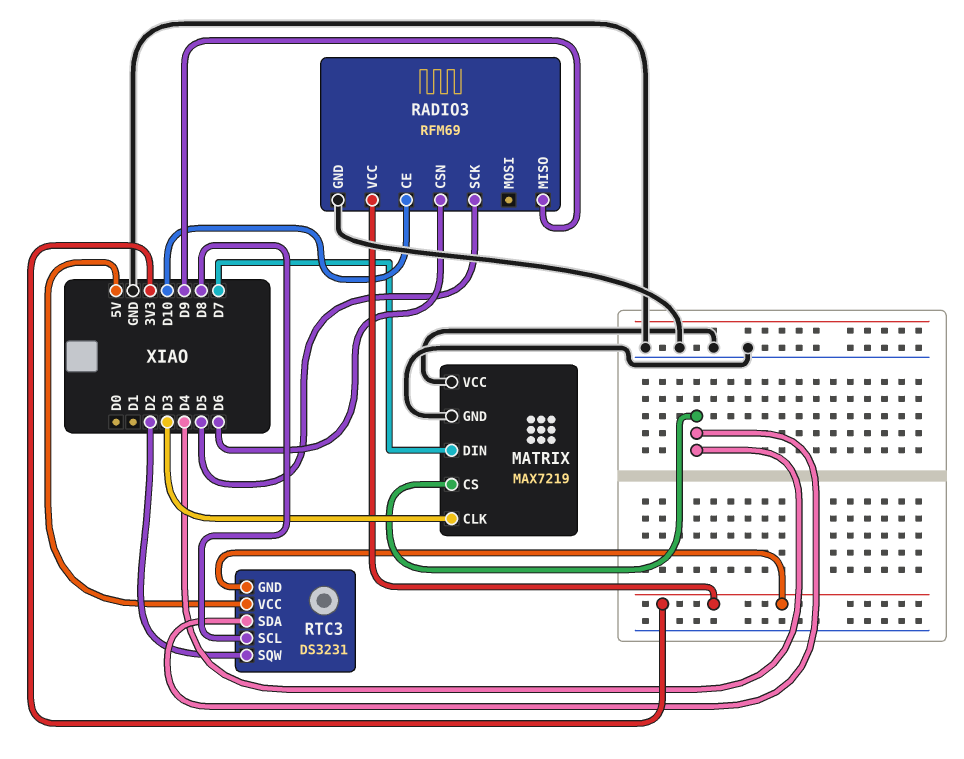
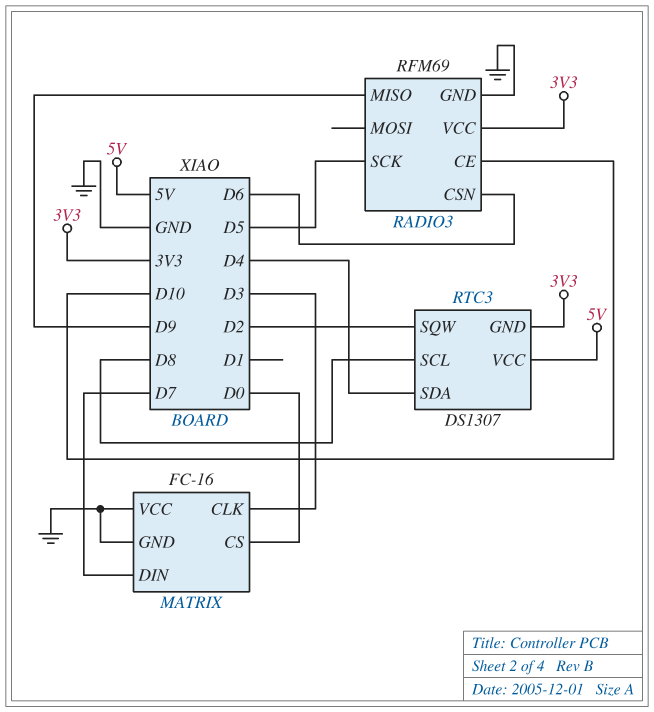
MATRIX: MAX7219 -> FC-16
MATRIX pin CS: D4 -> D0
RTC3: DS3231 -> DS1307

